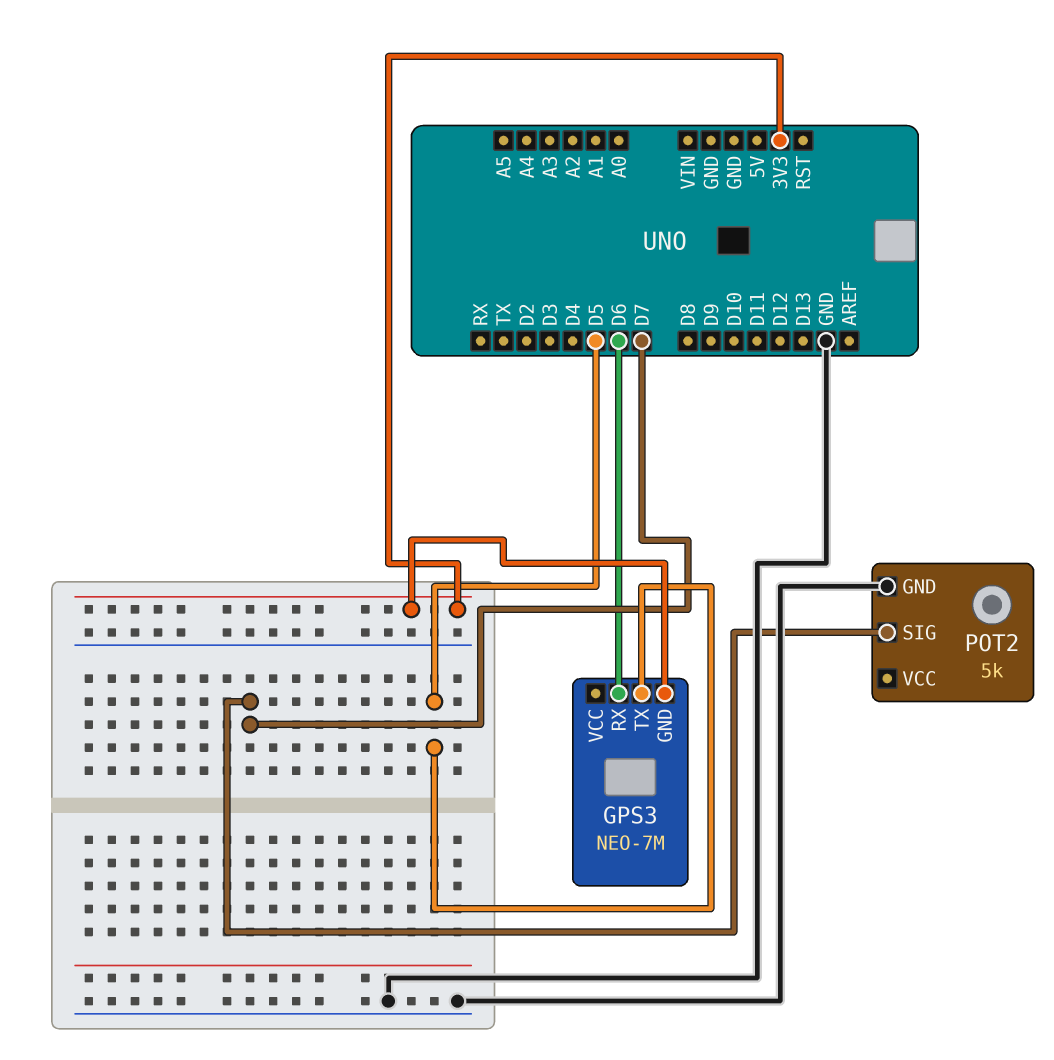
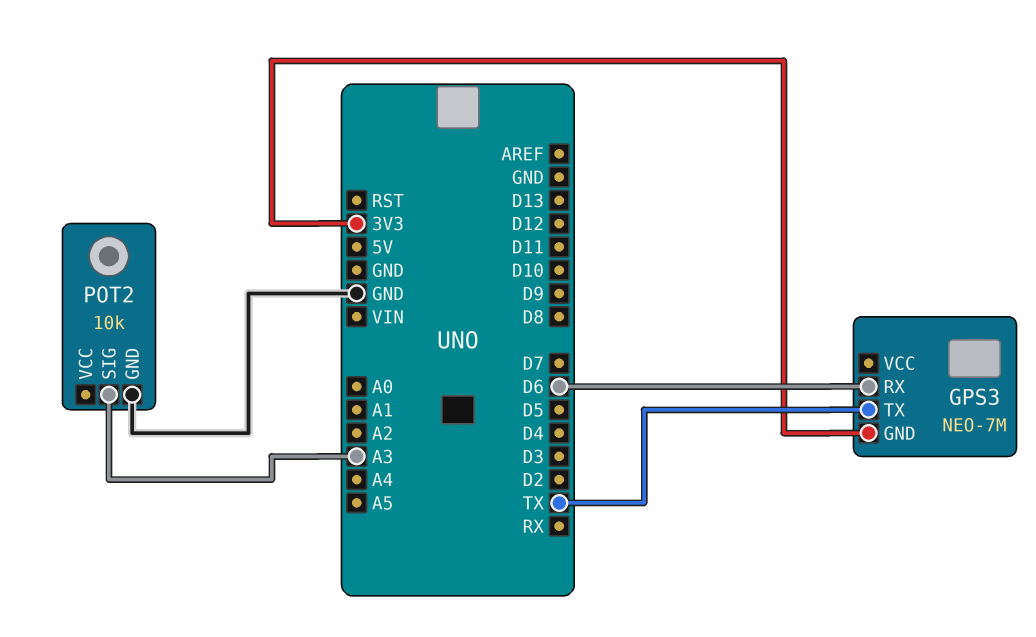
GPS3 pin TX: D5 -> TX
POT2: 5k -> 10k
POT2 pin SIG: D7 -> A3

